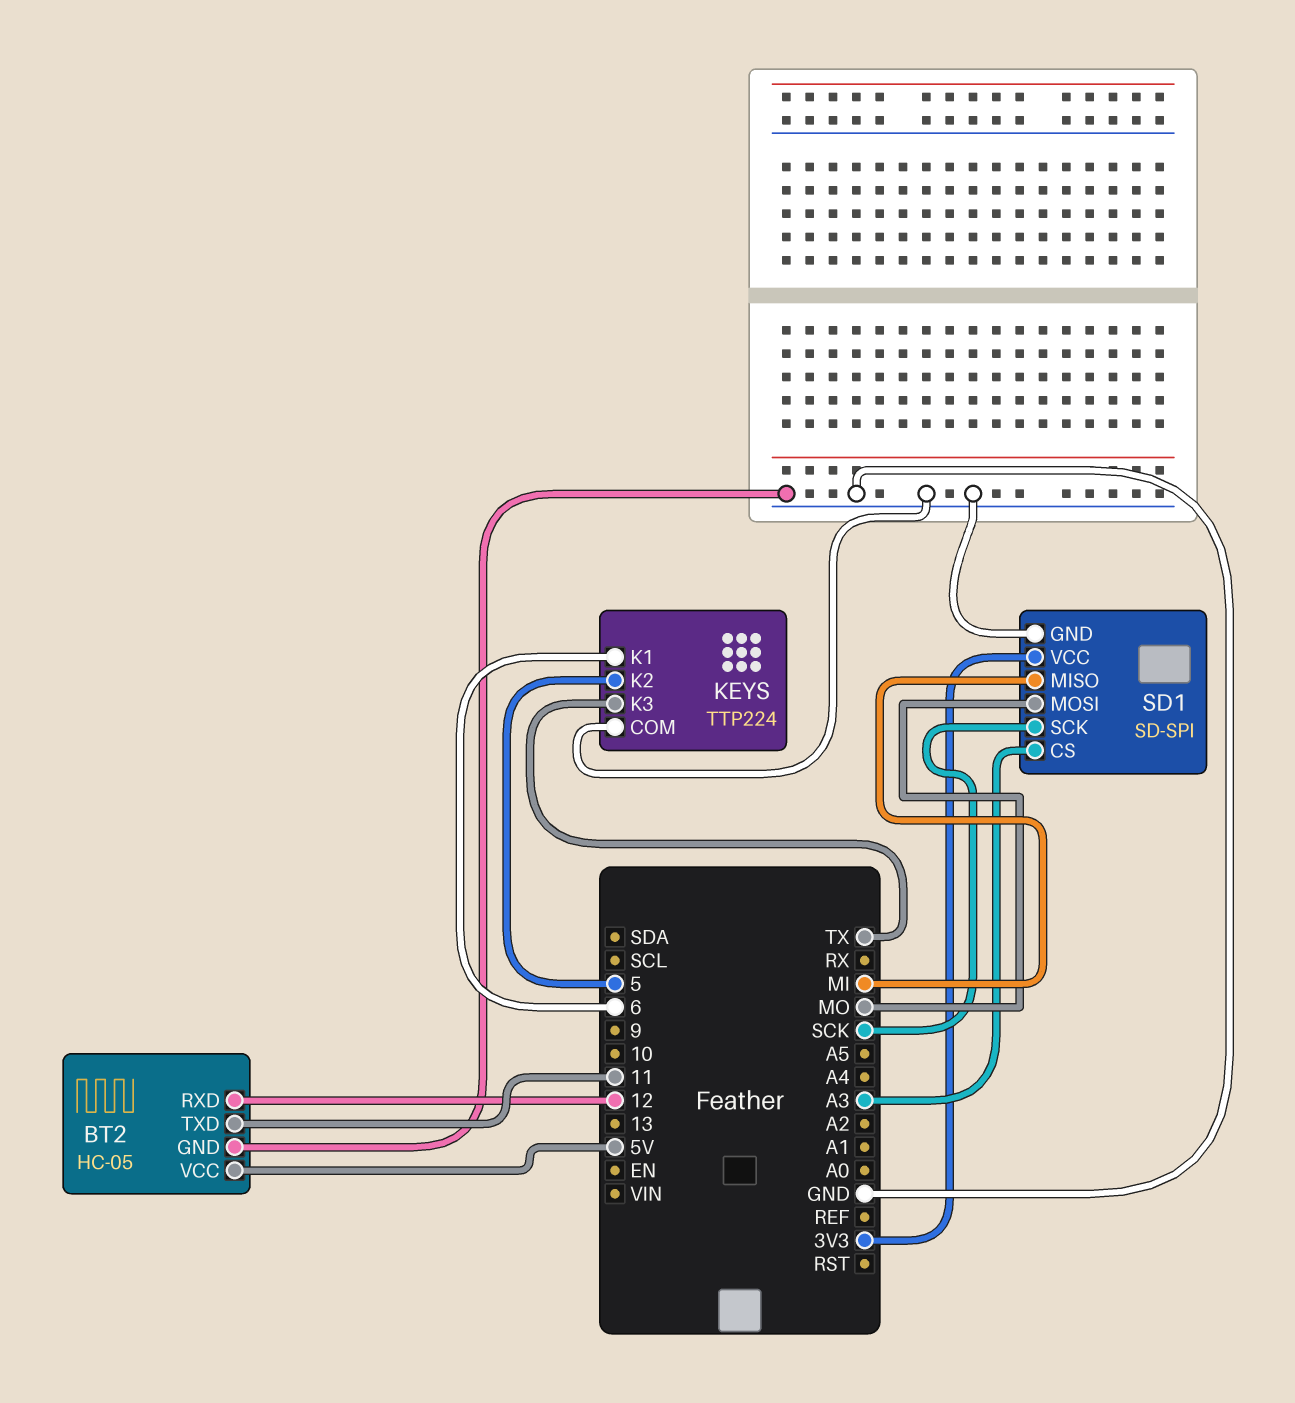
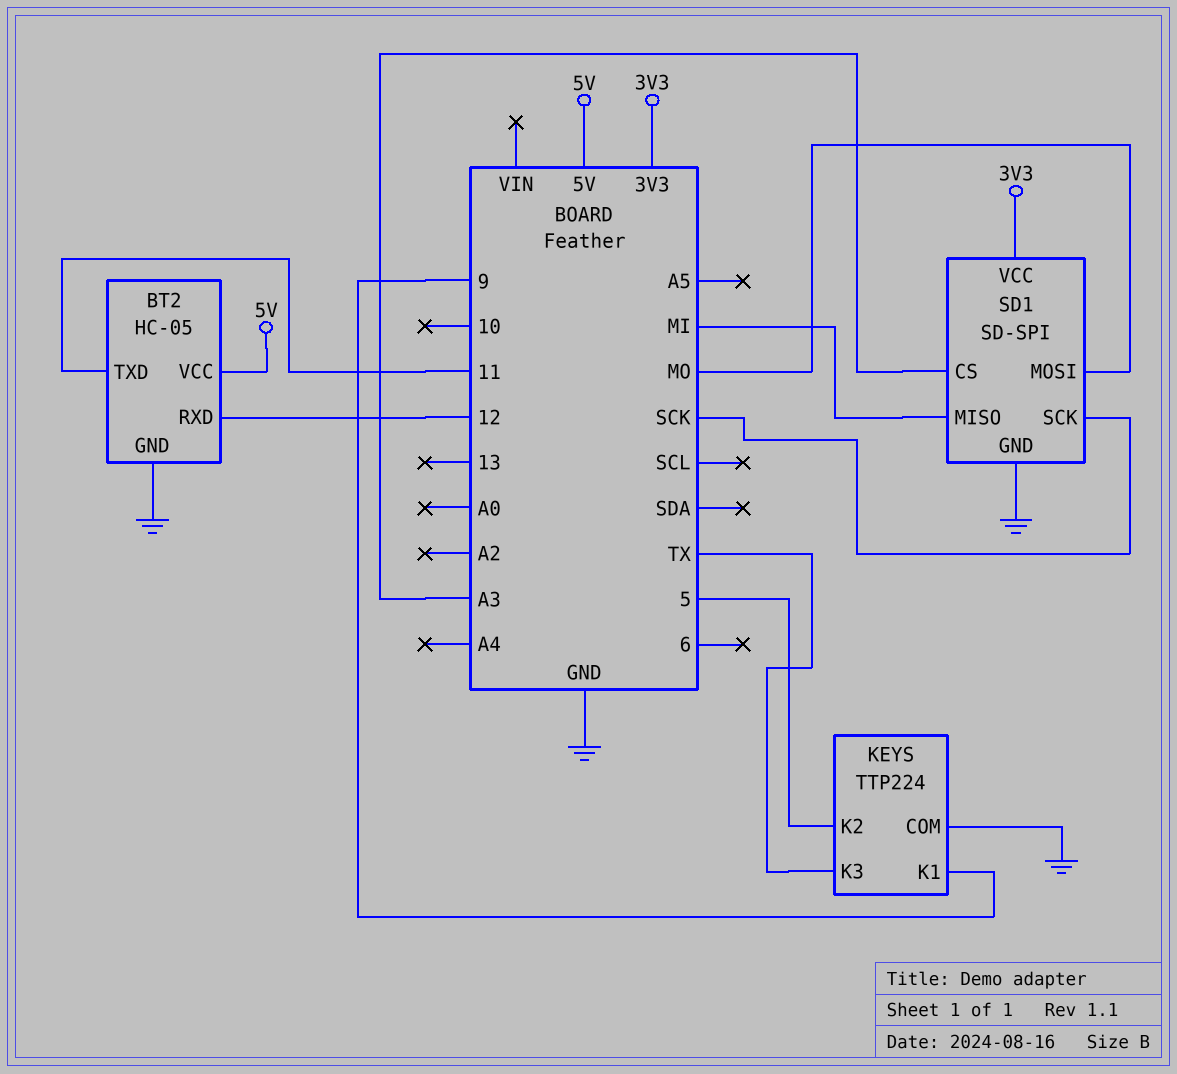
KEYS pin K1: 6 -> 9

